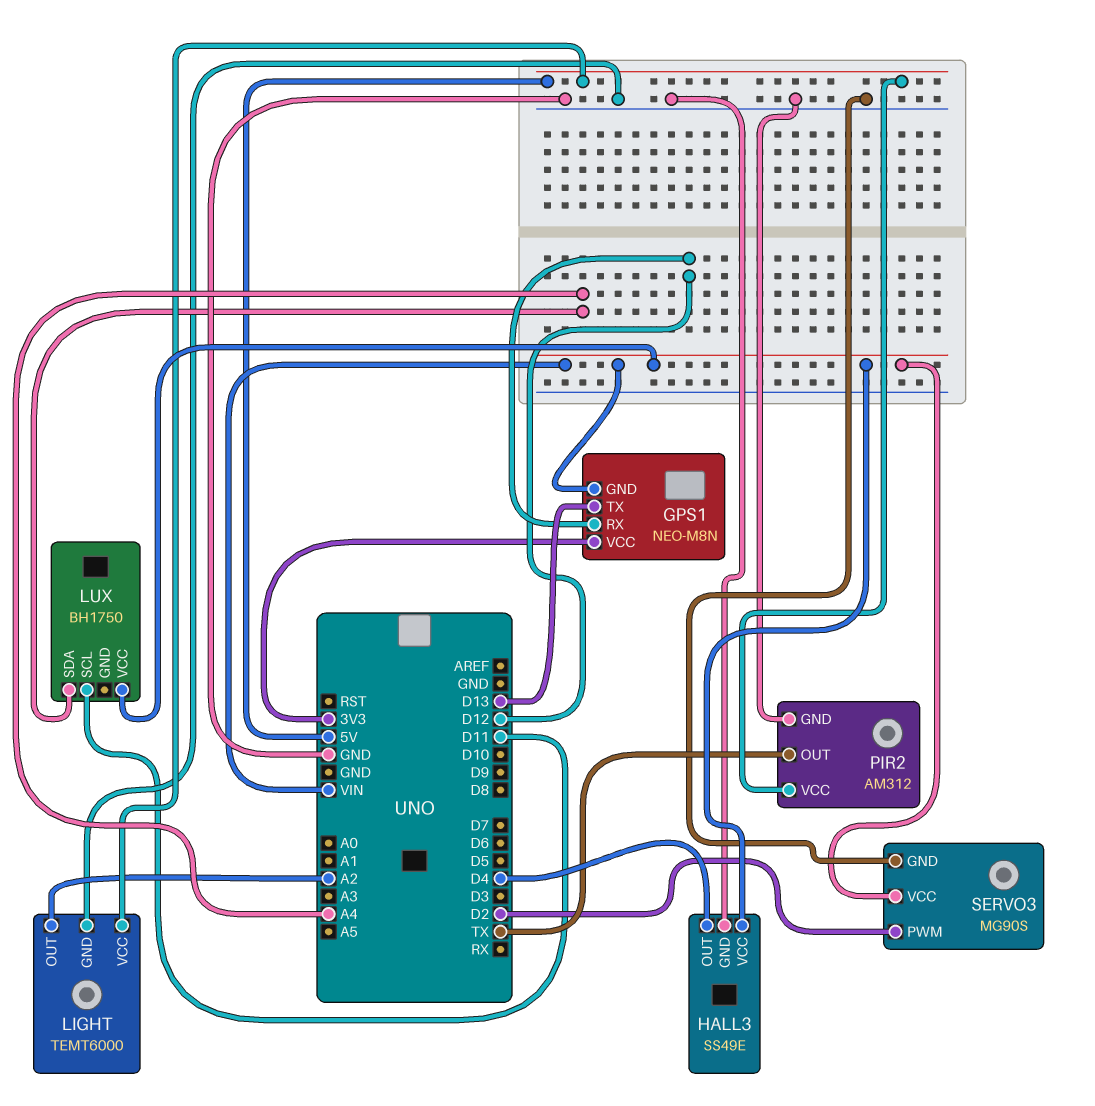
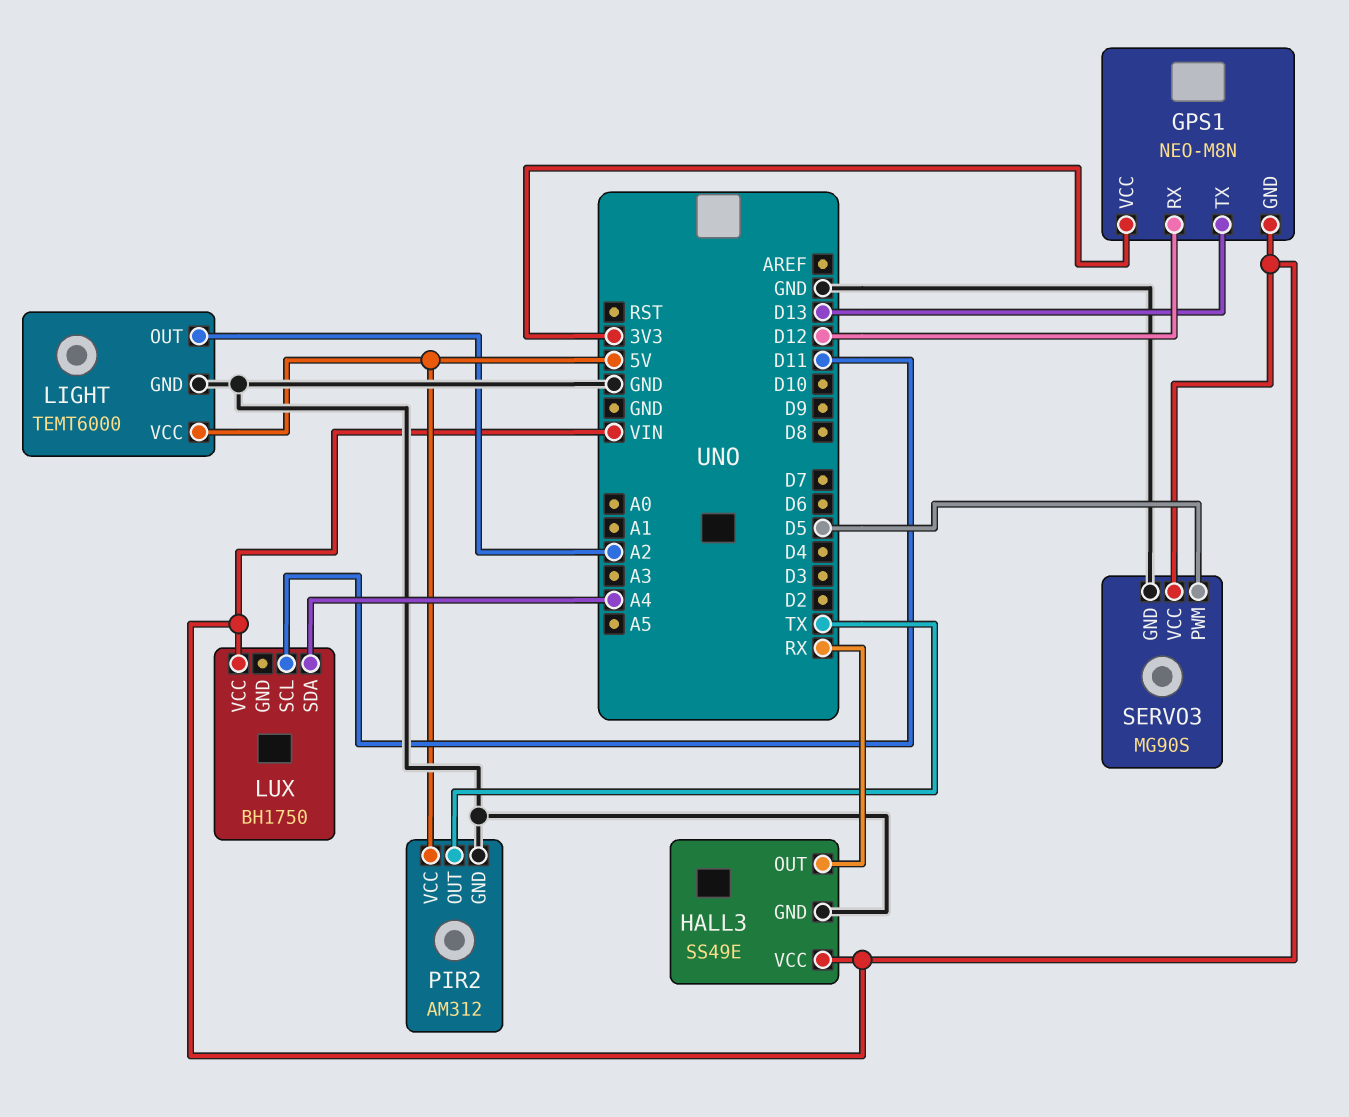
HALL3 pin OUT: D4 -> RX
SERVO3 pin PWM: D2 -> D5

